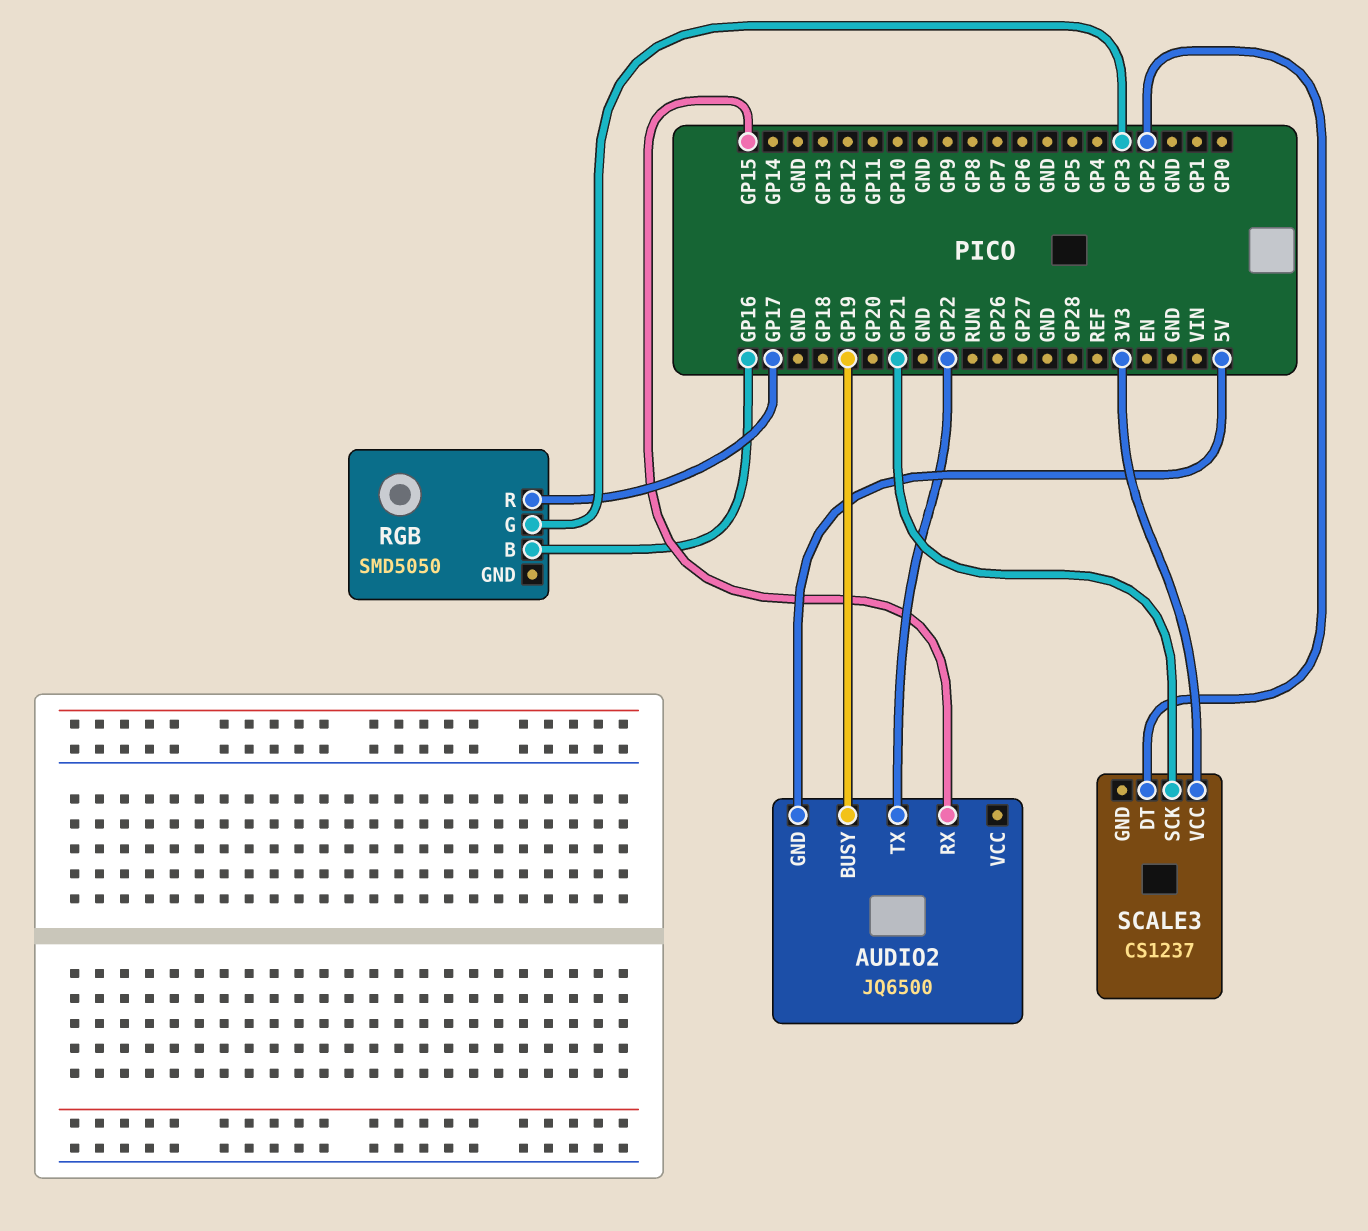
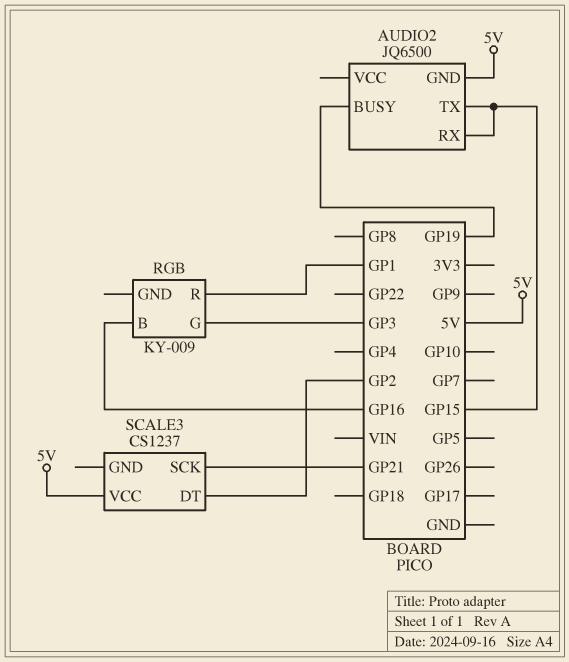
AUDIO2 pin TX: GP22 -> GP15
RGB: SMD5050 -> KY-009
RGB pin R: GP17 -> GP1
SCALE3 pin VCC: 3V3 -> 5V

